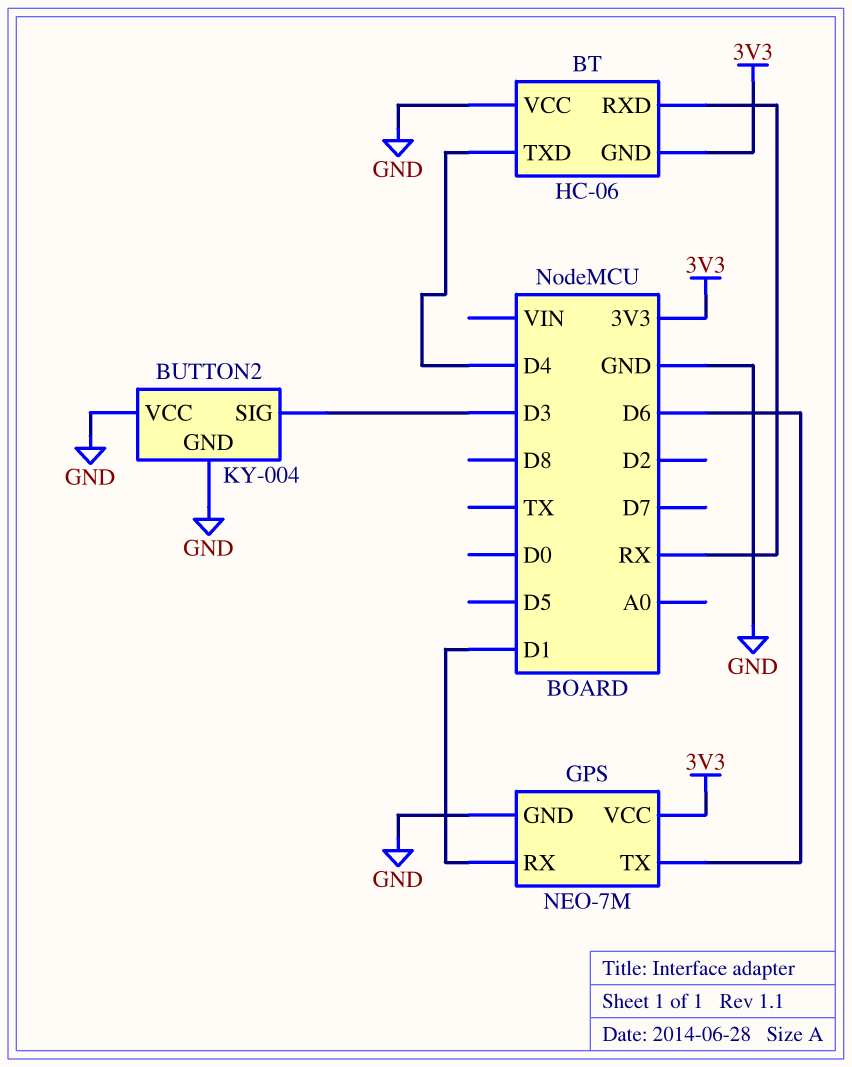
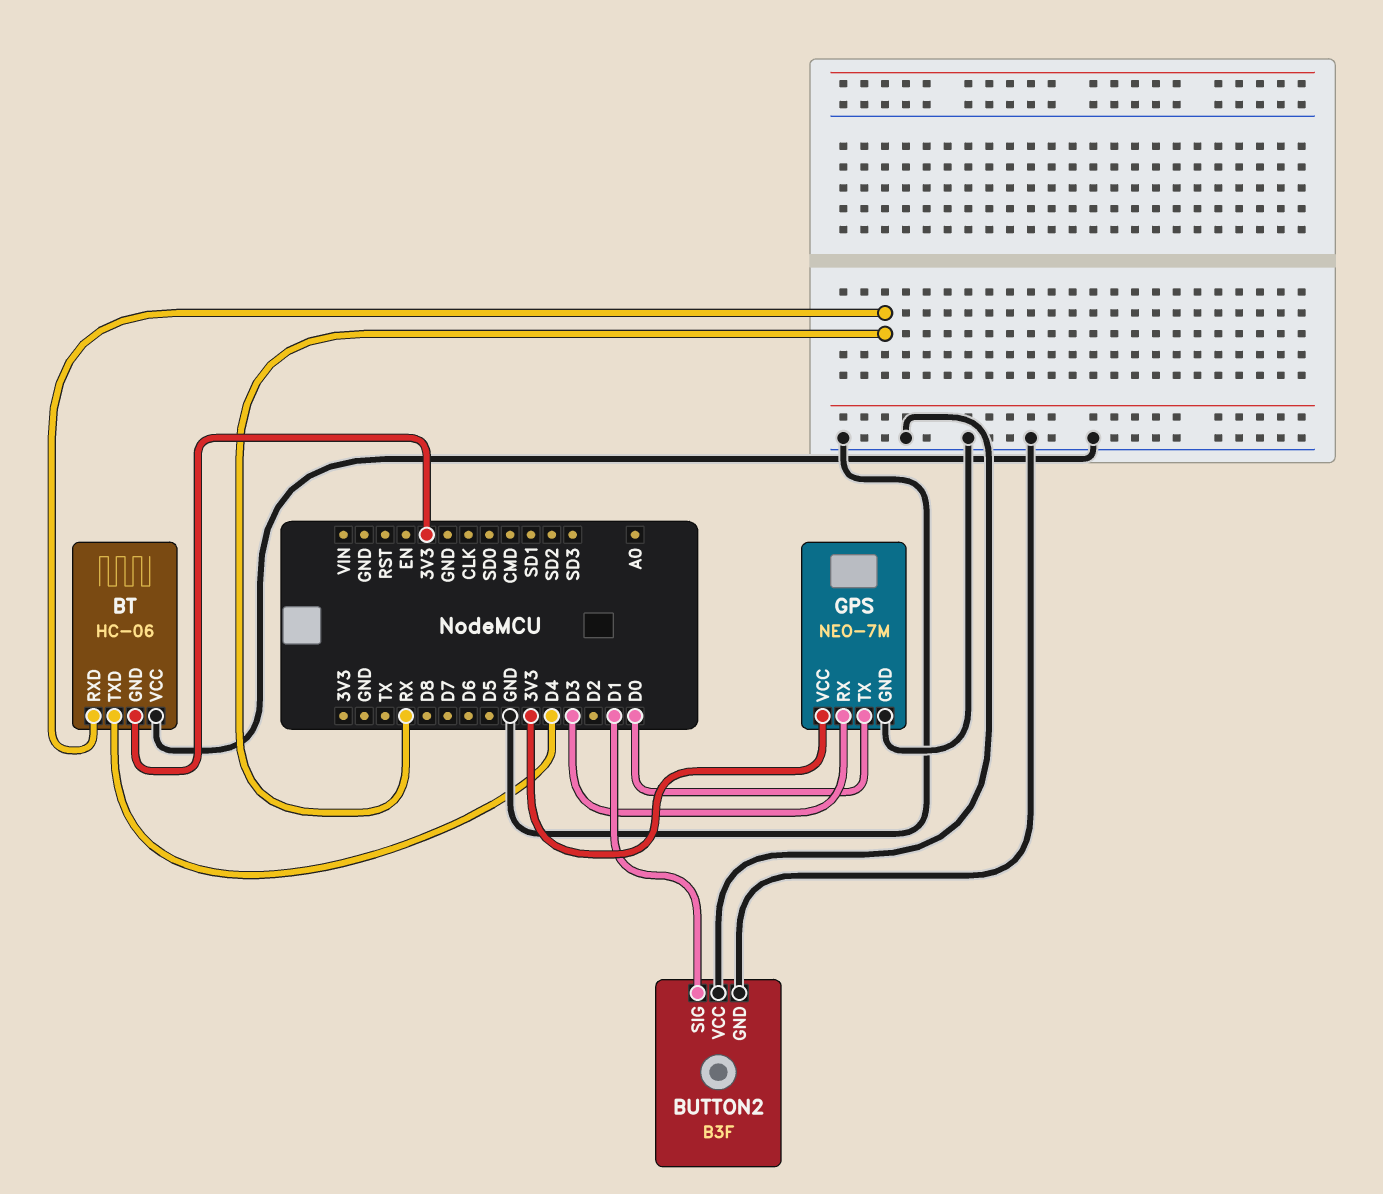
BUTTON2: KY-004 -> B3F
BUTTON2 pin SIG: D3 -> D1
GPS pin RX: D1 -> D3
GPS pin TX: D6 -> D0

